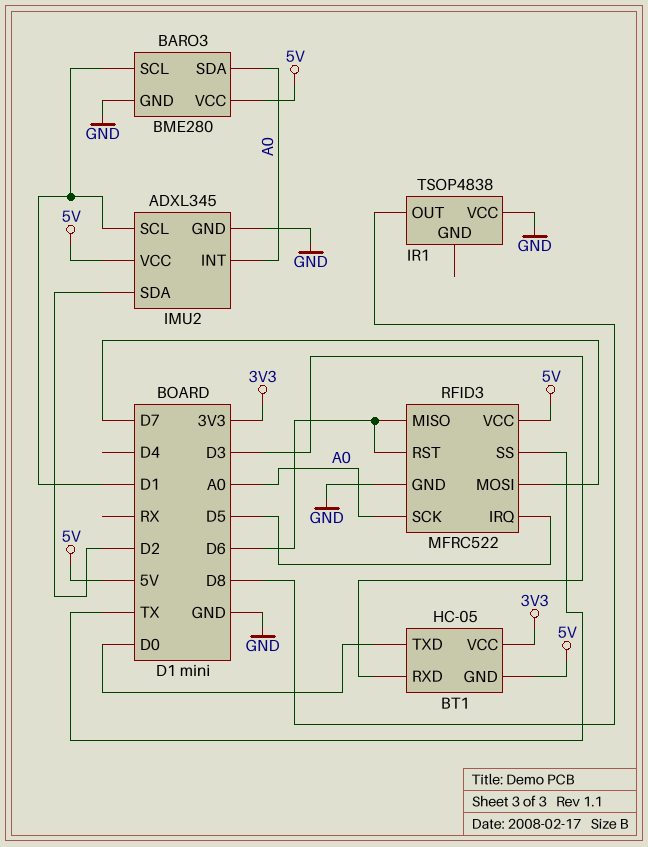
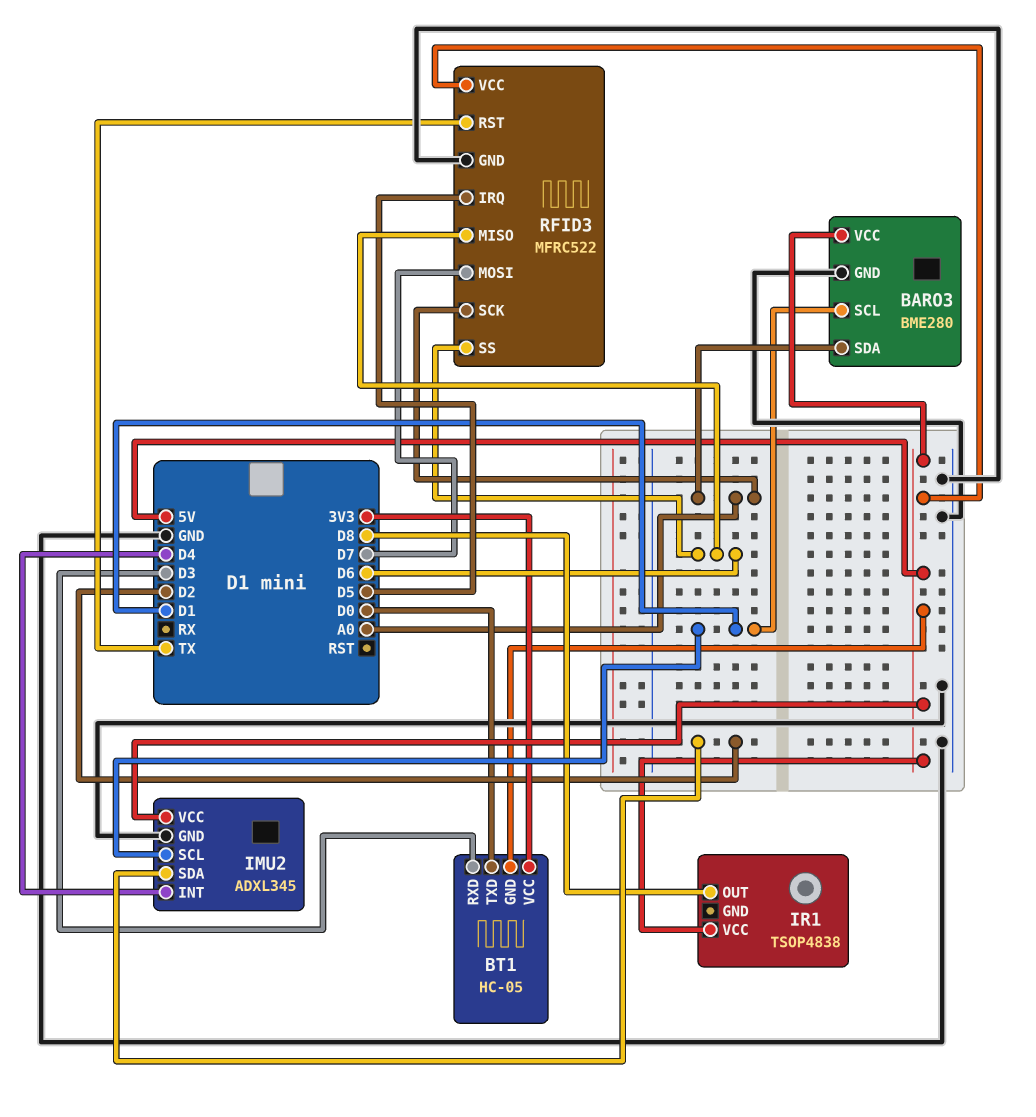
IMU2 pin INT: A0 -> D4
IR1 pin VCC: GND -> 5V
RFID3 pin RST: D6 -> TX
RFID3 pin SS: TX -> D6

